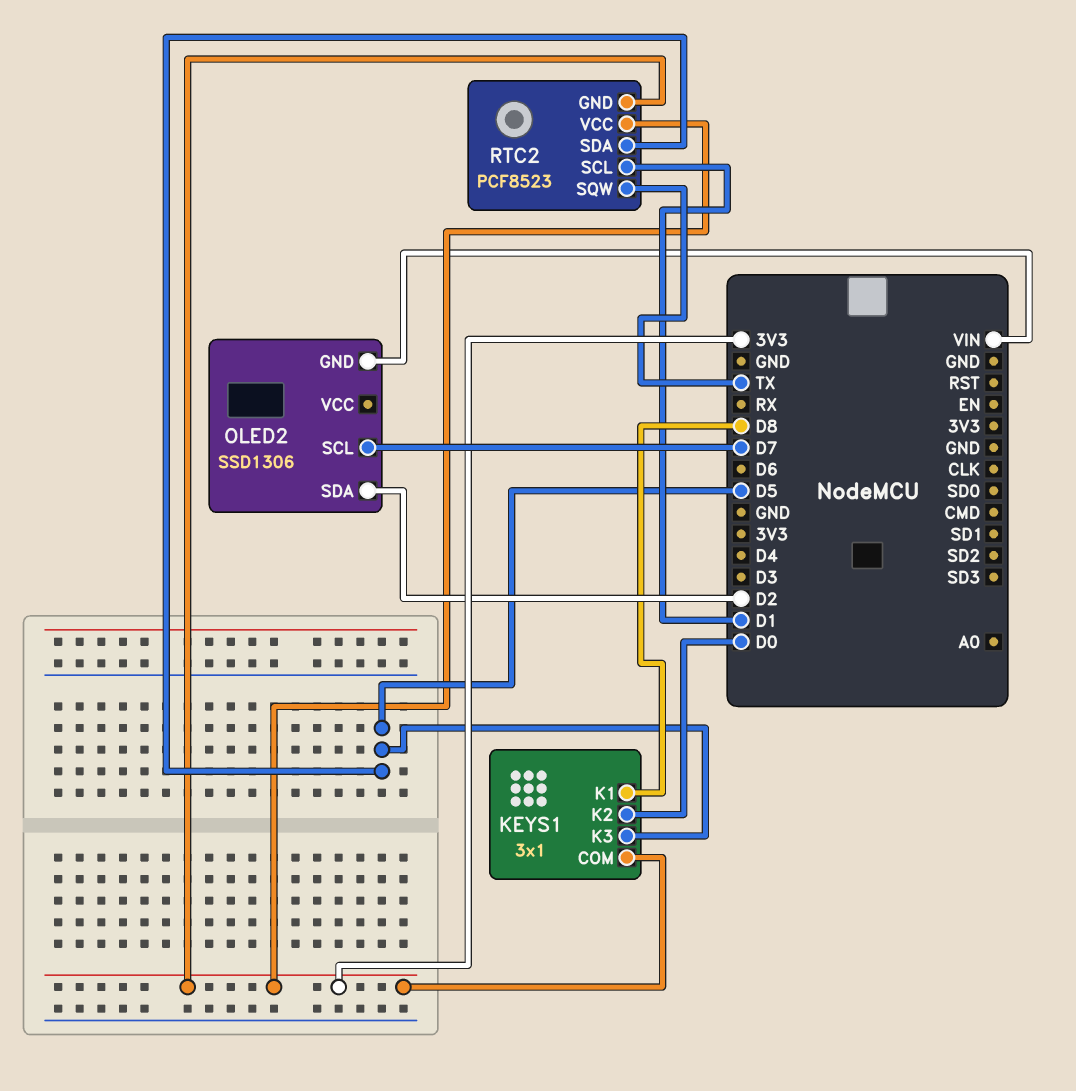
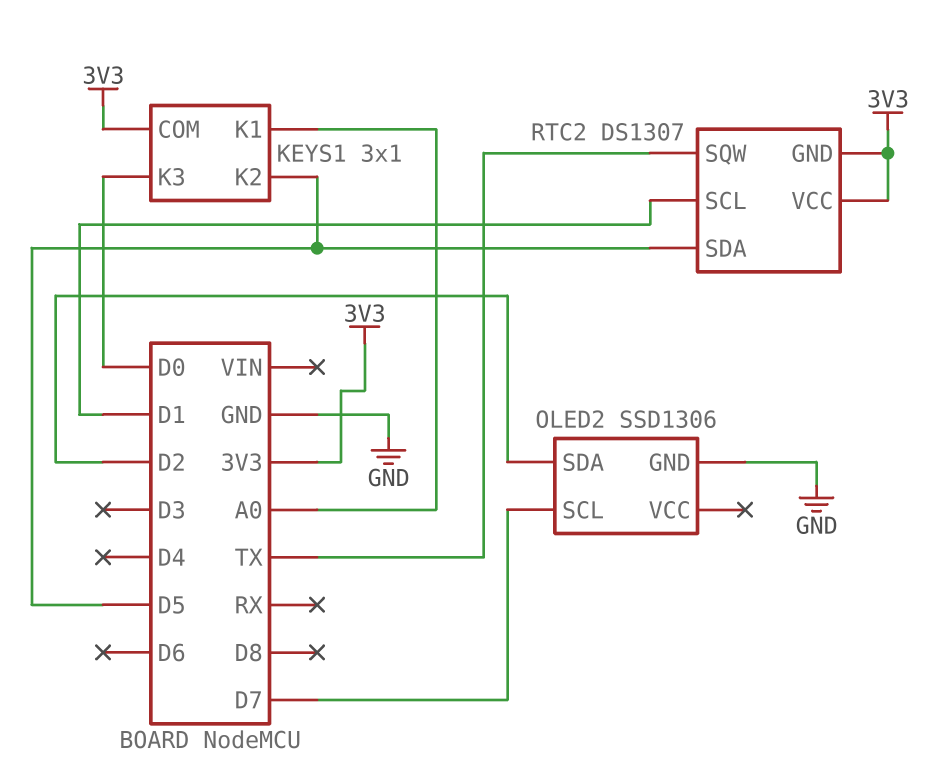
KEYS1 pin K1: D8 -> A0
KEYS1 pin K2: D0 -> D5
KEYS1 pin K3: D5 -> D0
OLED2 pin GND: VIN -> GND
RTC2: PCF8523 -> DS1307

